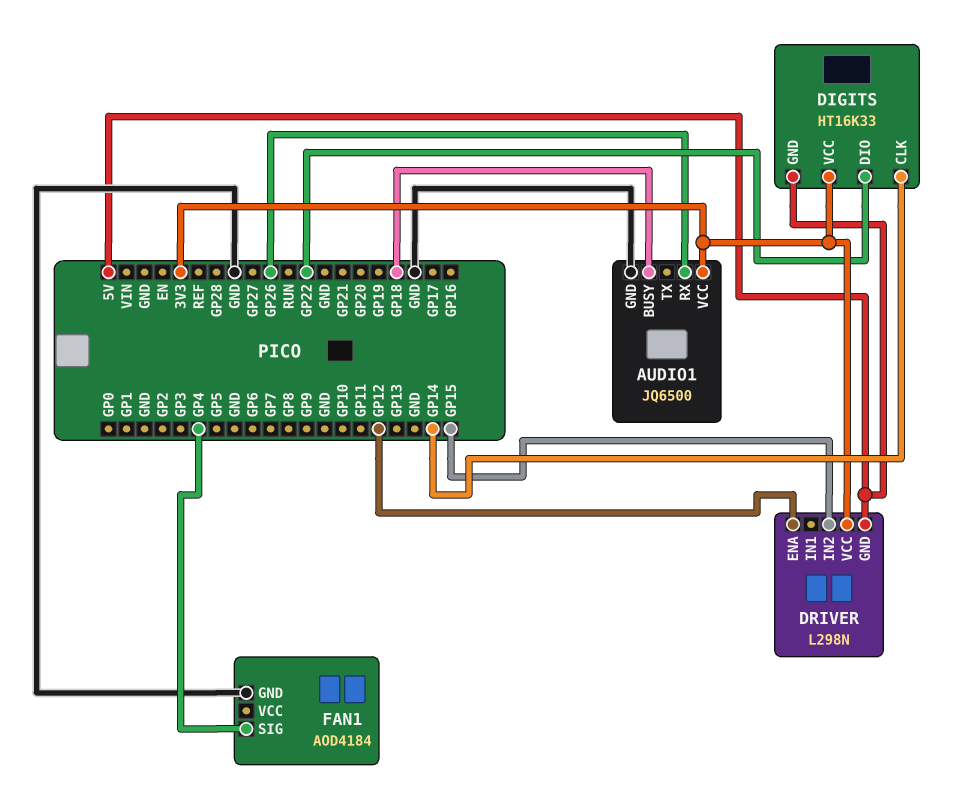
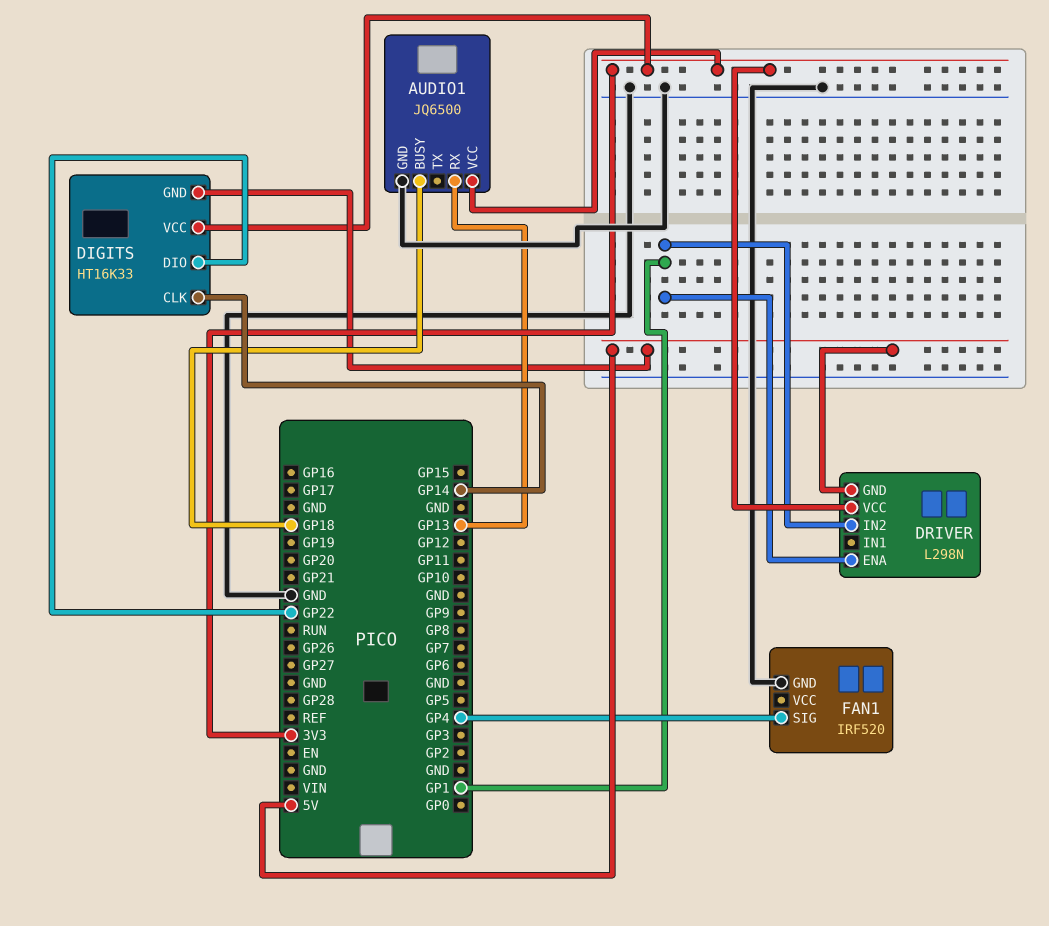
AUDIO1 pin RX: GP26 -> GP13
DRIVER pin ENA: GP12 -> GP1
DRIVER pin IN2: GP15 -> GP1
FAN1: AOD4184 -> IRF520

